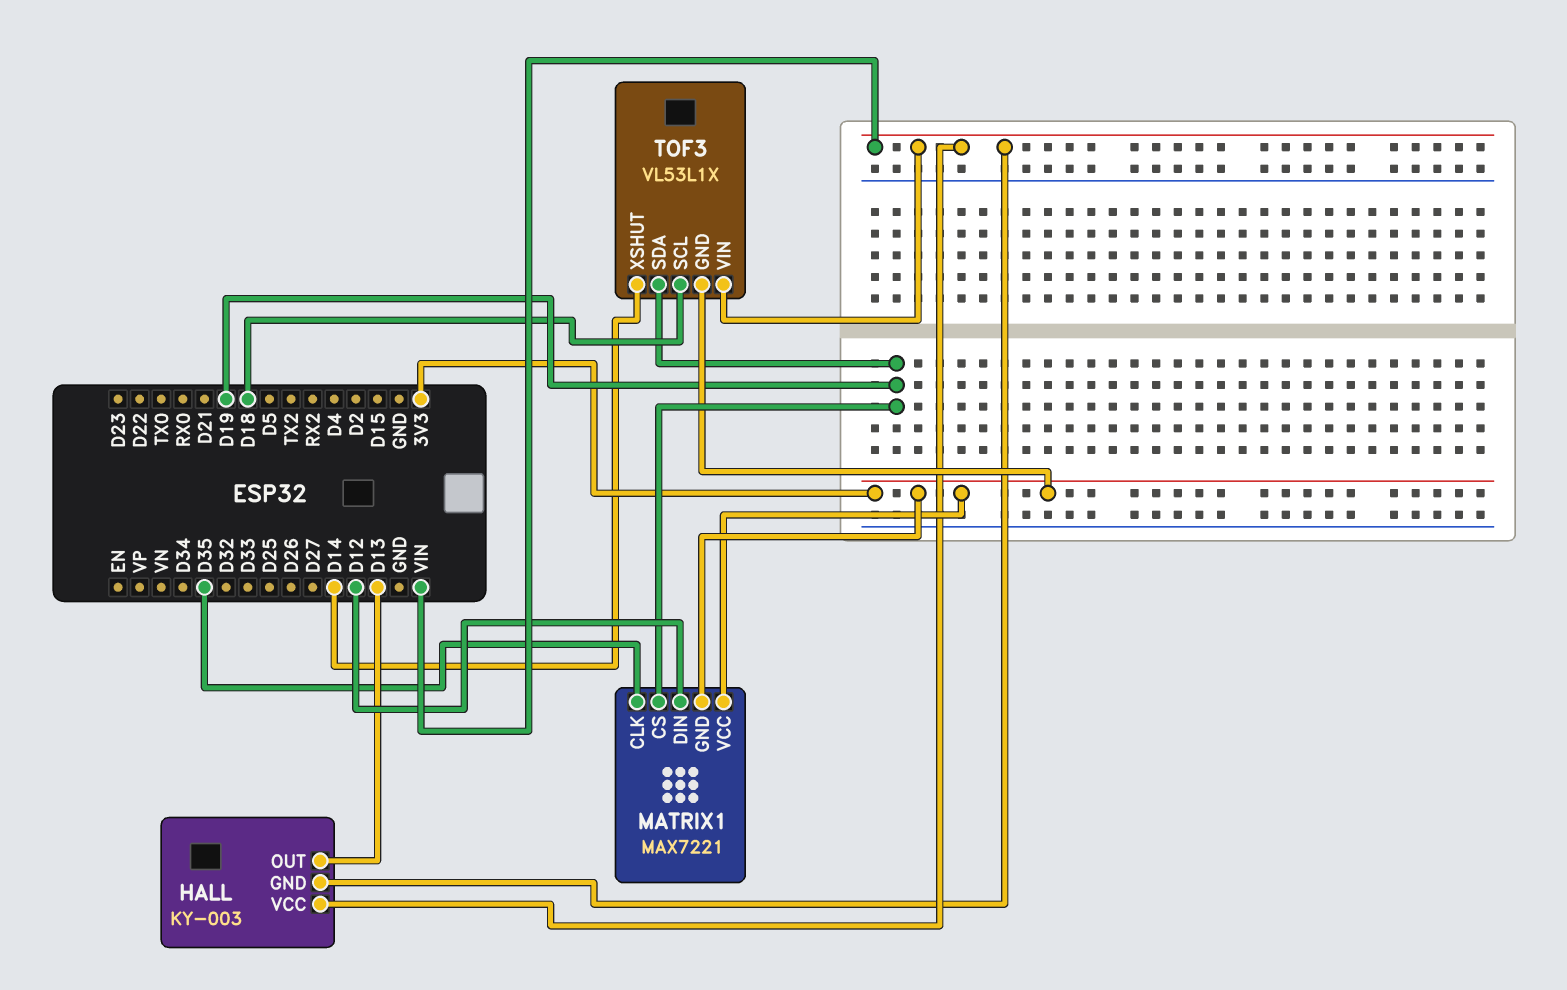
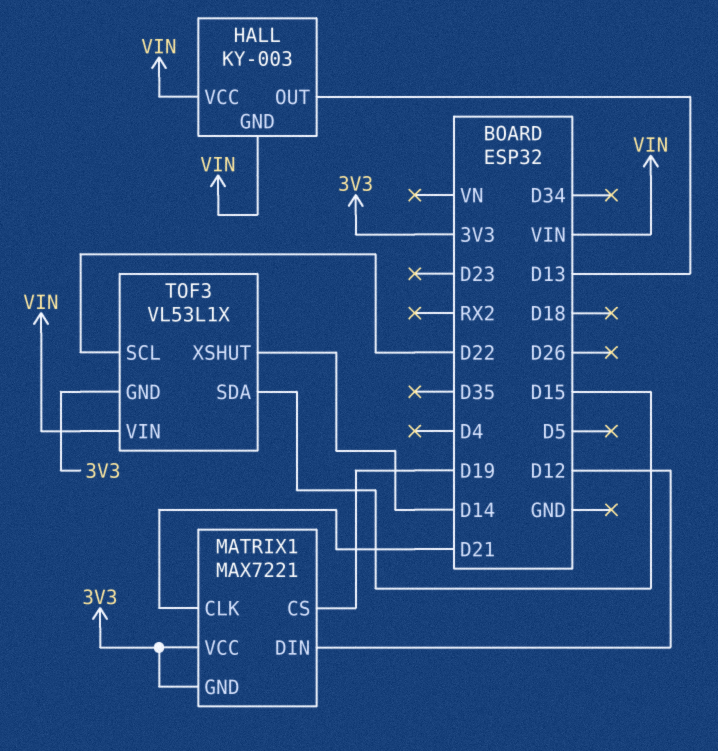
MATRIX1 pin CLK: D35 -> D21
TOF3 pin SCL: D18 -> D22
TOF3 pin SDA: D19 -> D15

